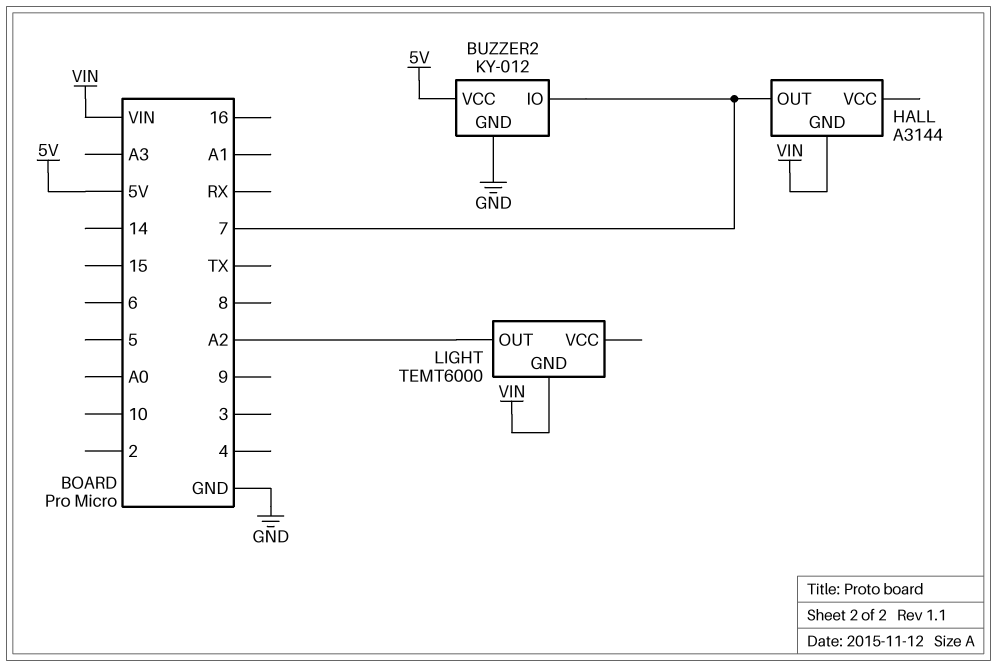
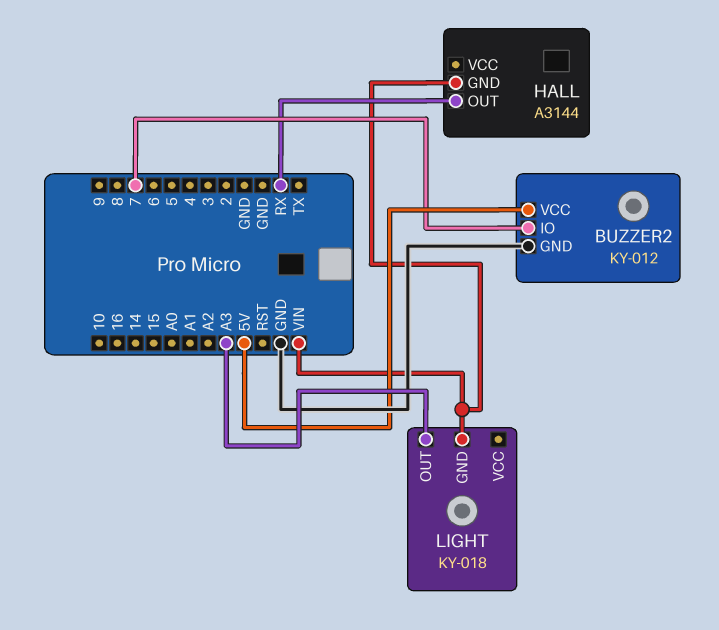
HALL pin OUT: 7 -> RX
LIGHT: TEMT6000 -> KY-018
LIGHT pin OUT: A2 -> A3

